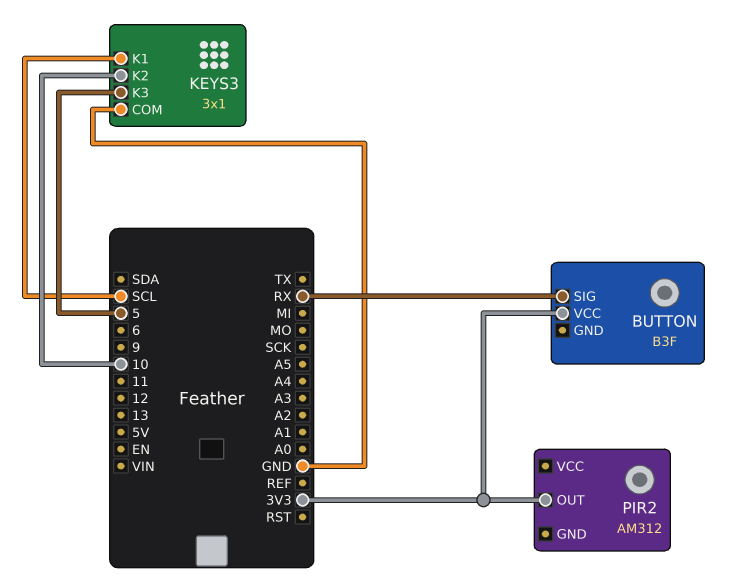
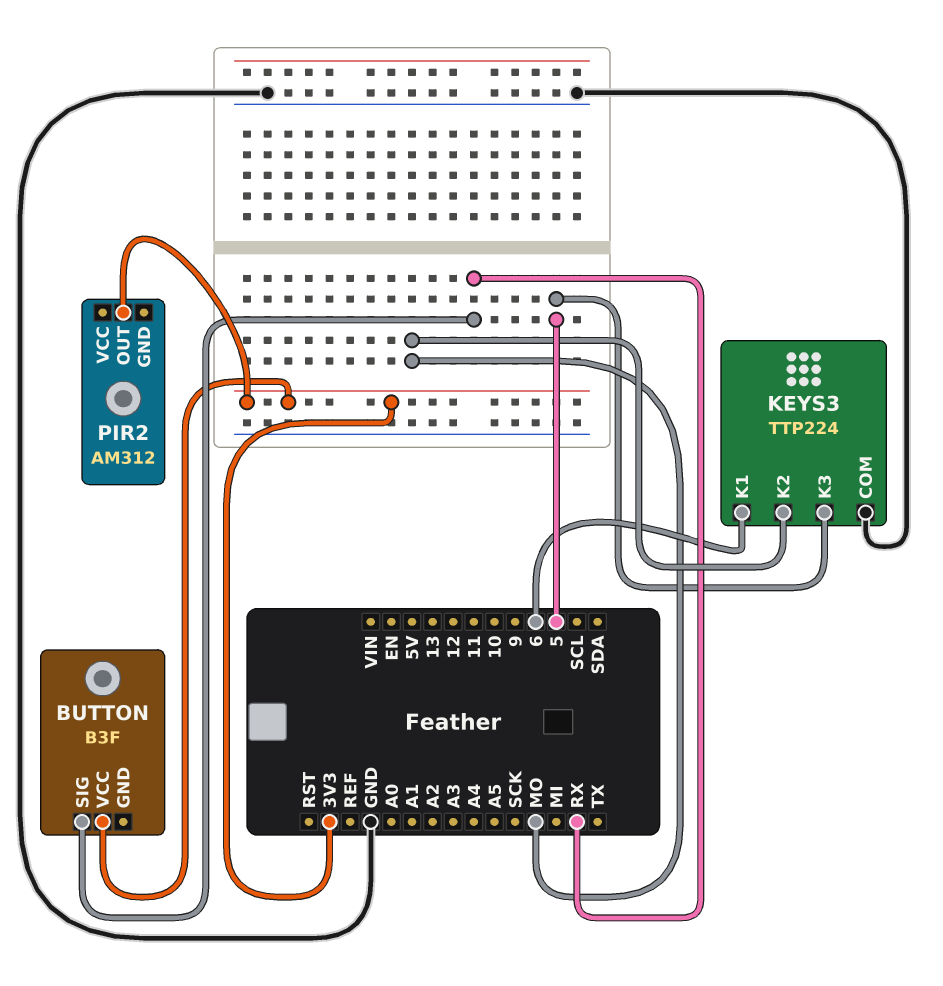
KEYS3: 3x1 -> TTP224
KEYS3 pin K1: SCL -> 6
KEYS3 pin K2: 10 -> MO

